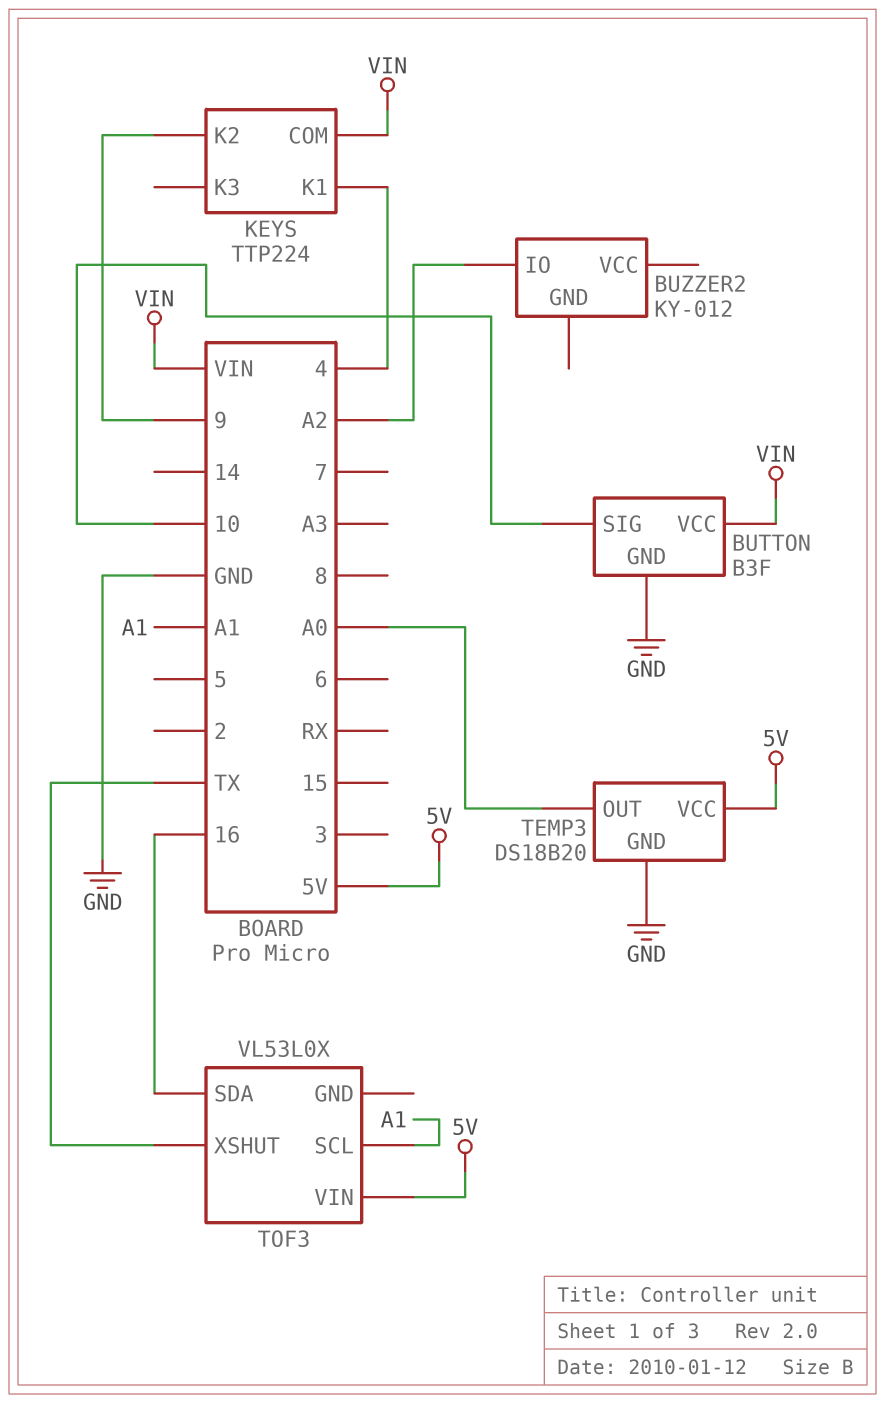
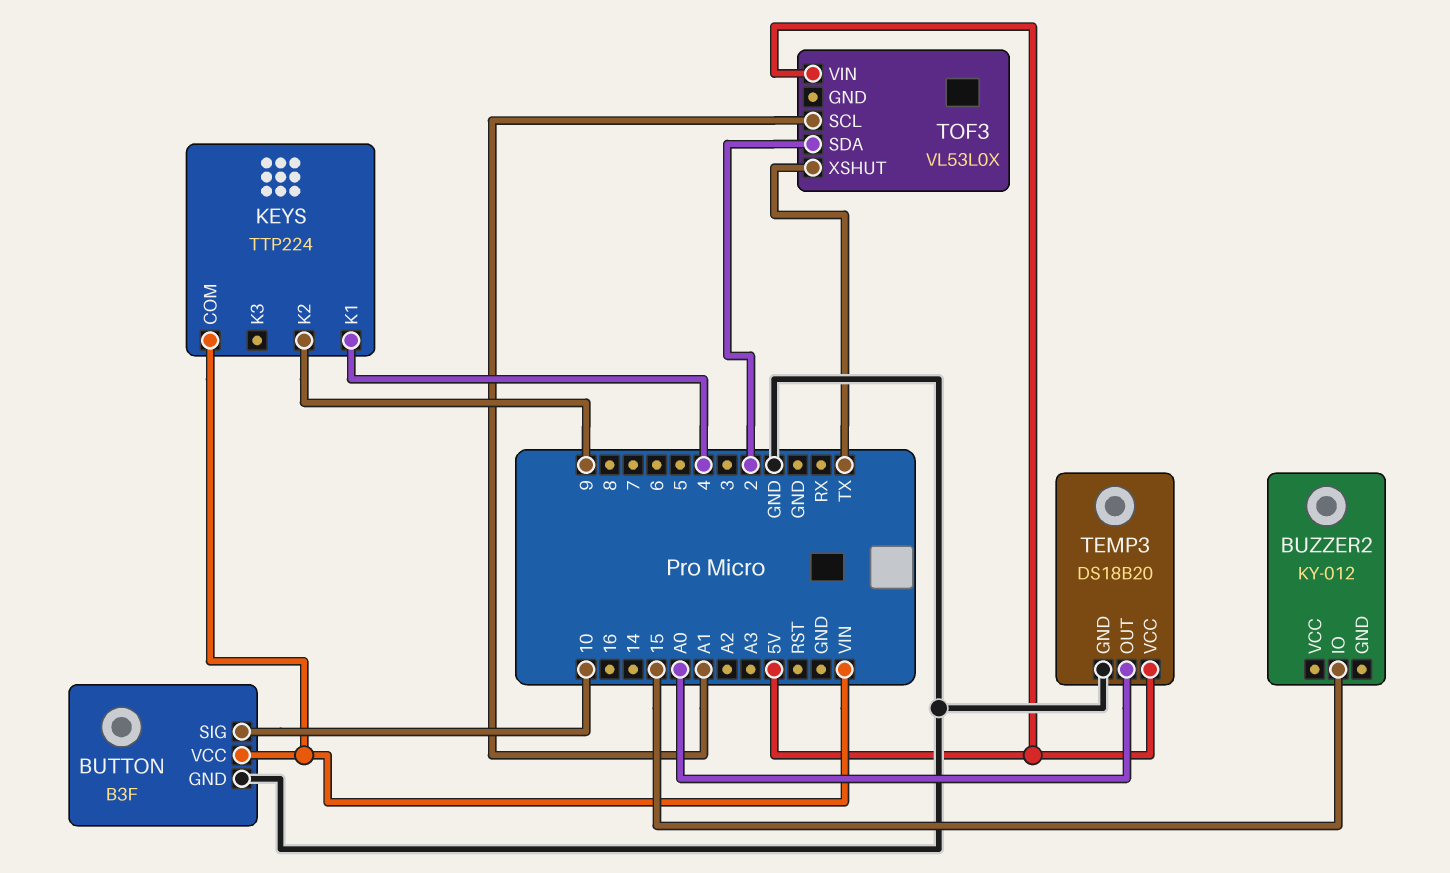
BUZZER2 pin IO: A2 -> 15
TOF3 pin SDA: 16 -> 2

